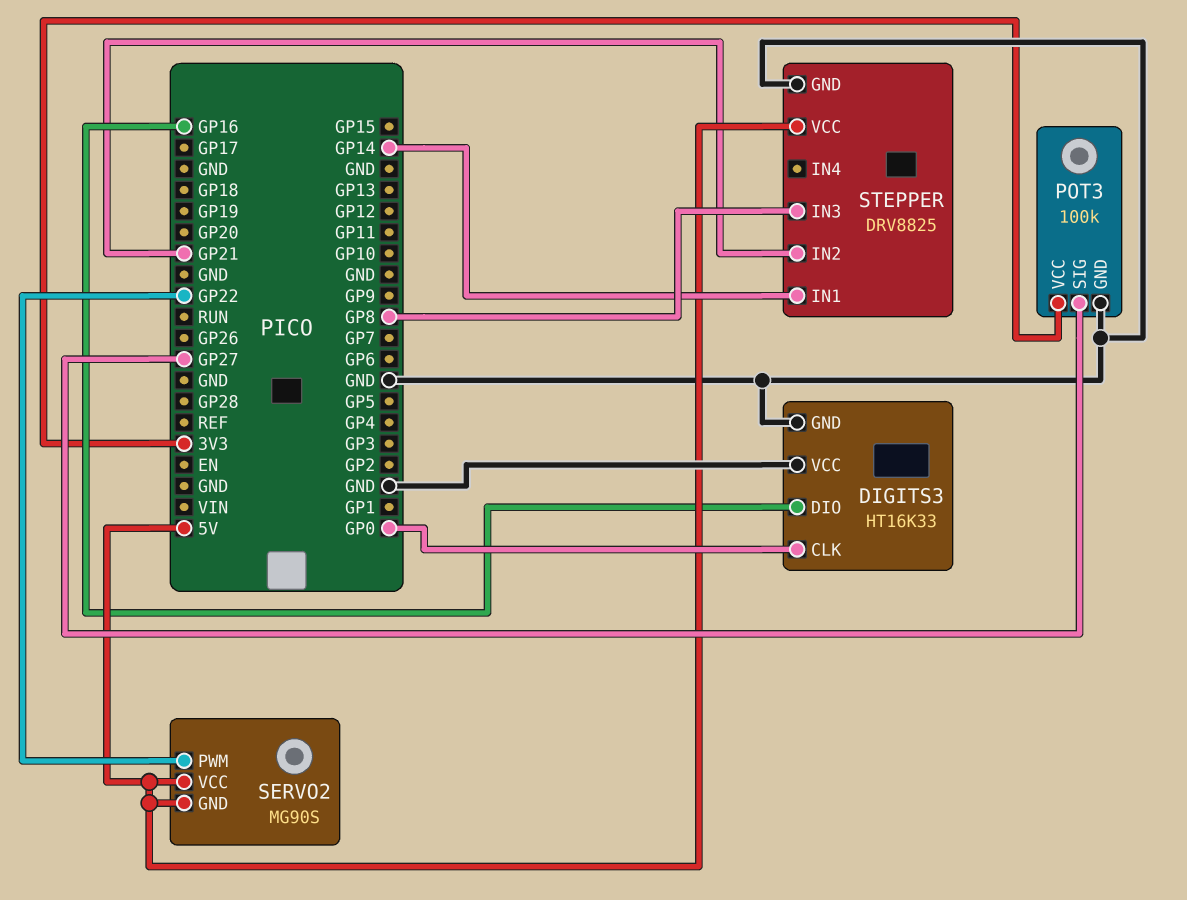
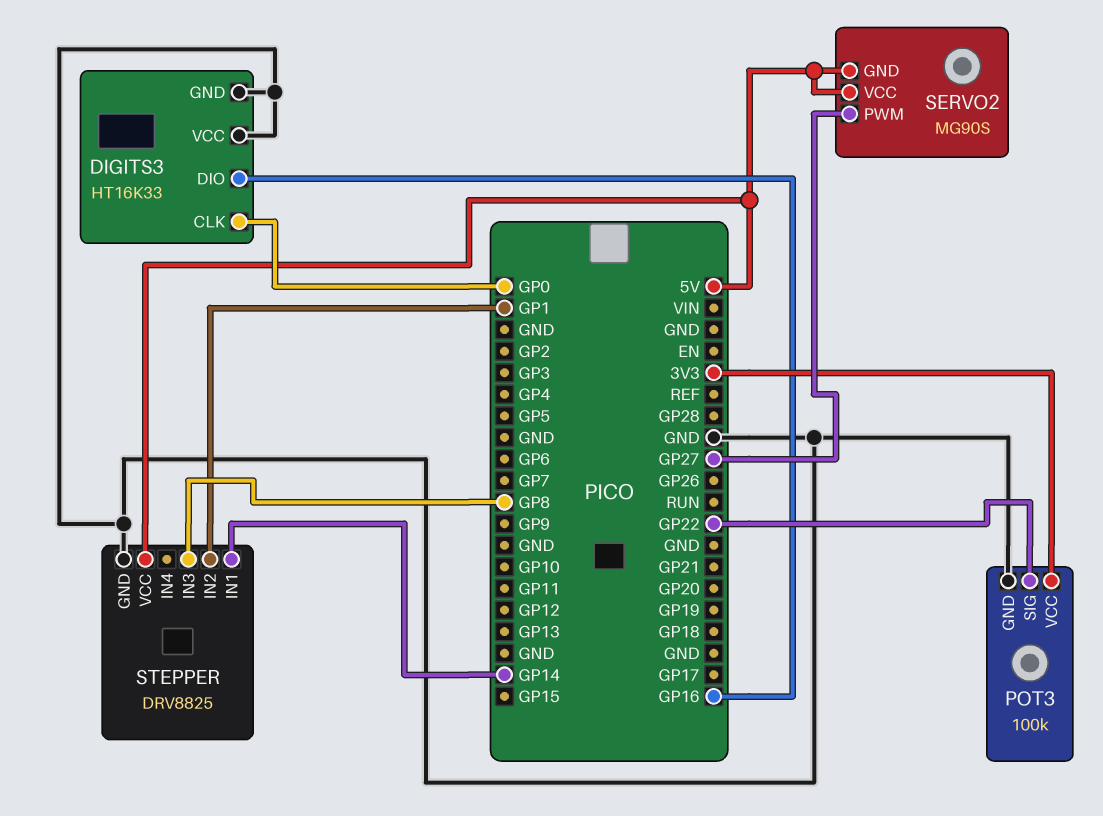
POT3 pin SIG: GP27 -> GP22
SERVO2 pin PWM: GP22 -> GP27
STEPPER pin IN2: GP21 -> GP1

